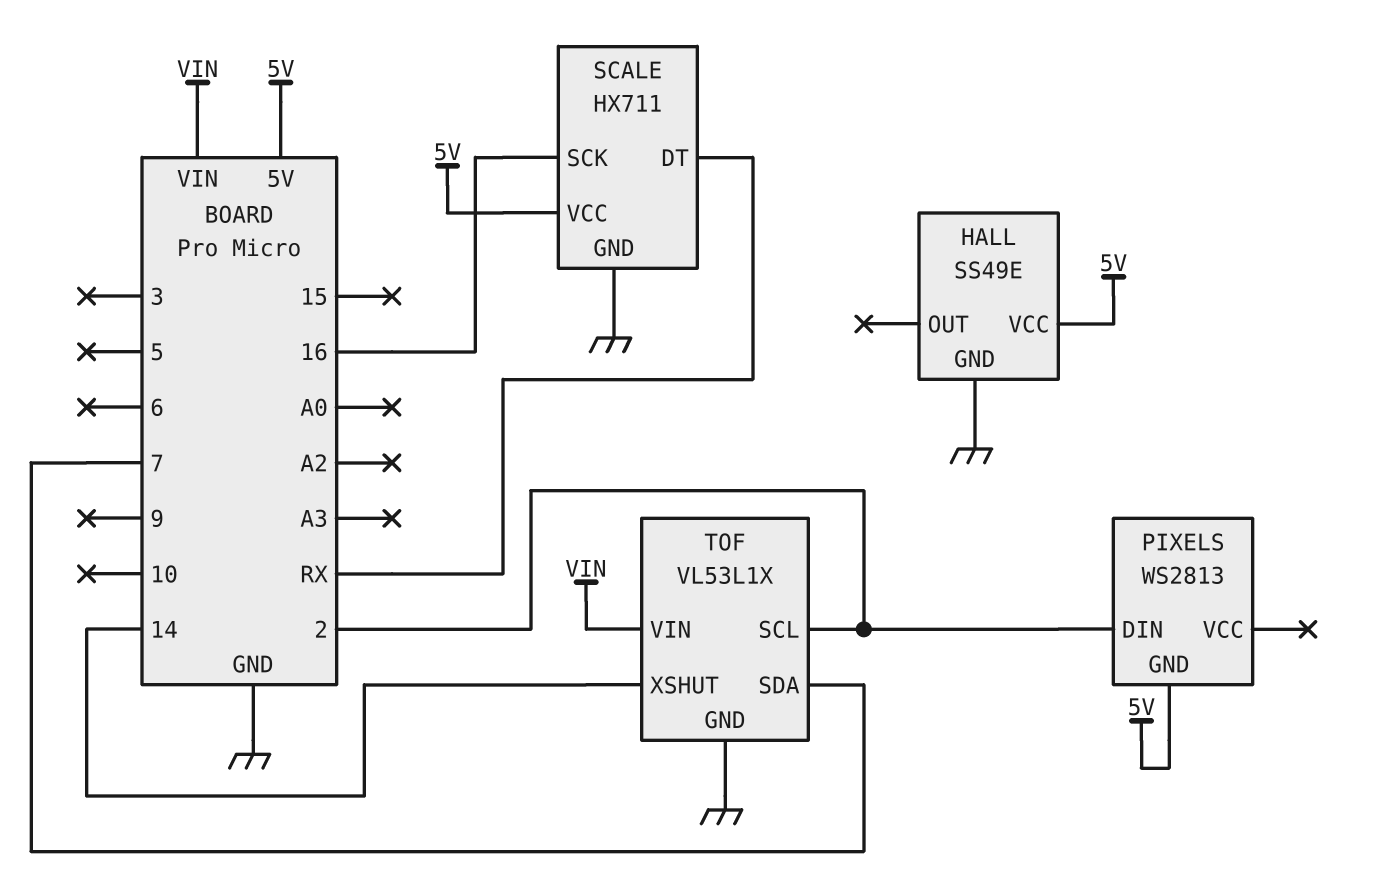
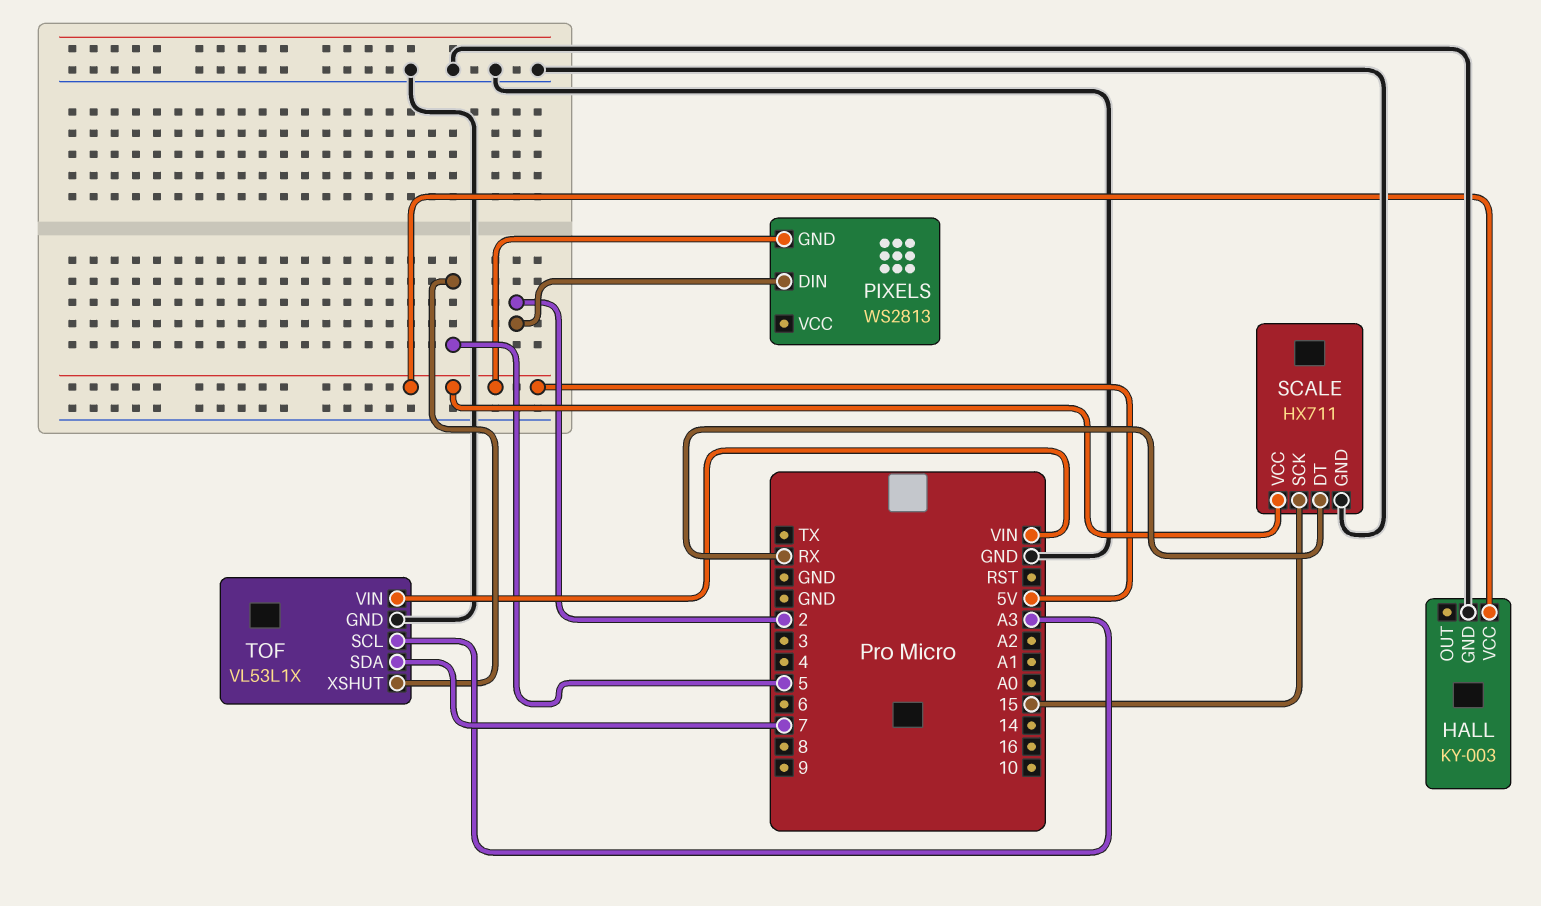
HALL: SS49E -> KY-003
SCALE pin SCK: 16 -> 15
TOF pin SCL: 2 -> A3
TOF pin XSHUT: 14 -> 5

